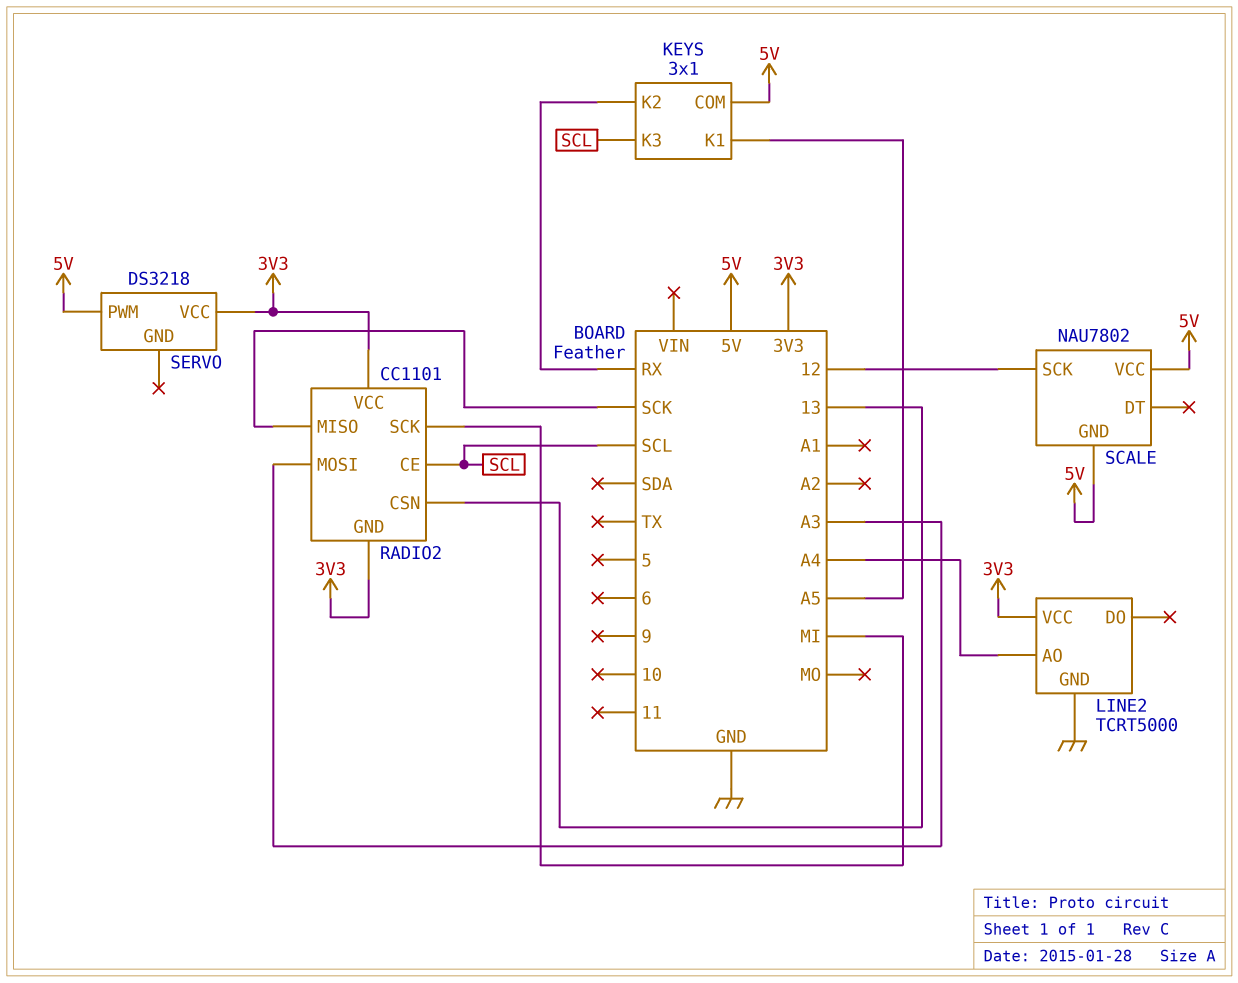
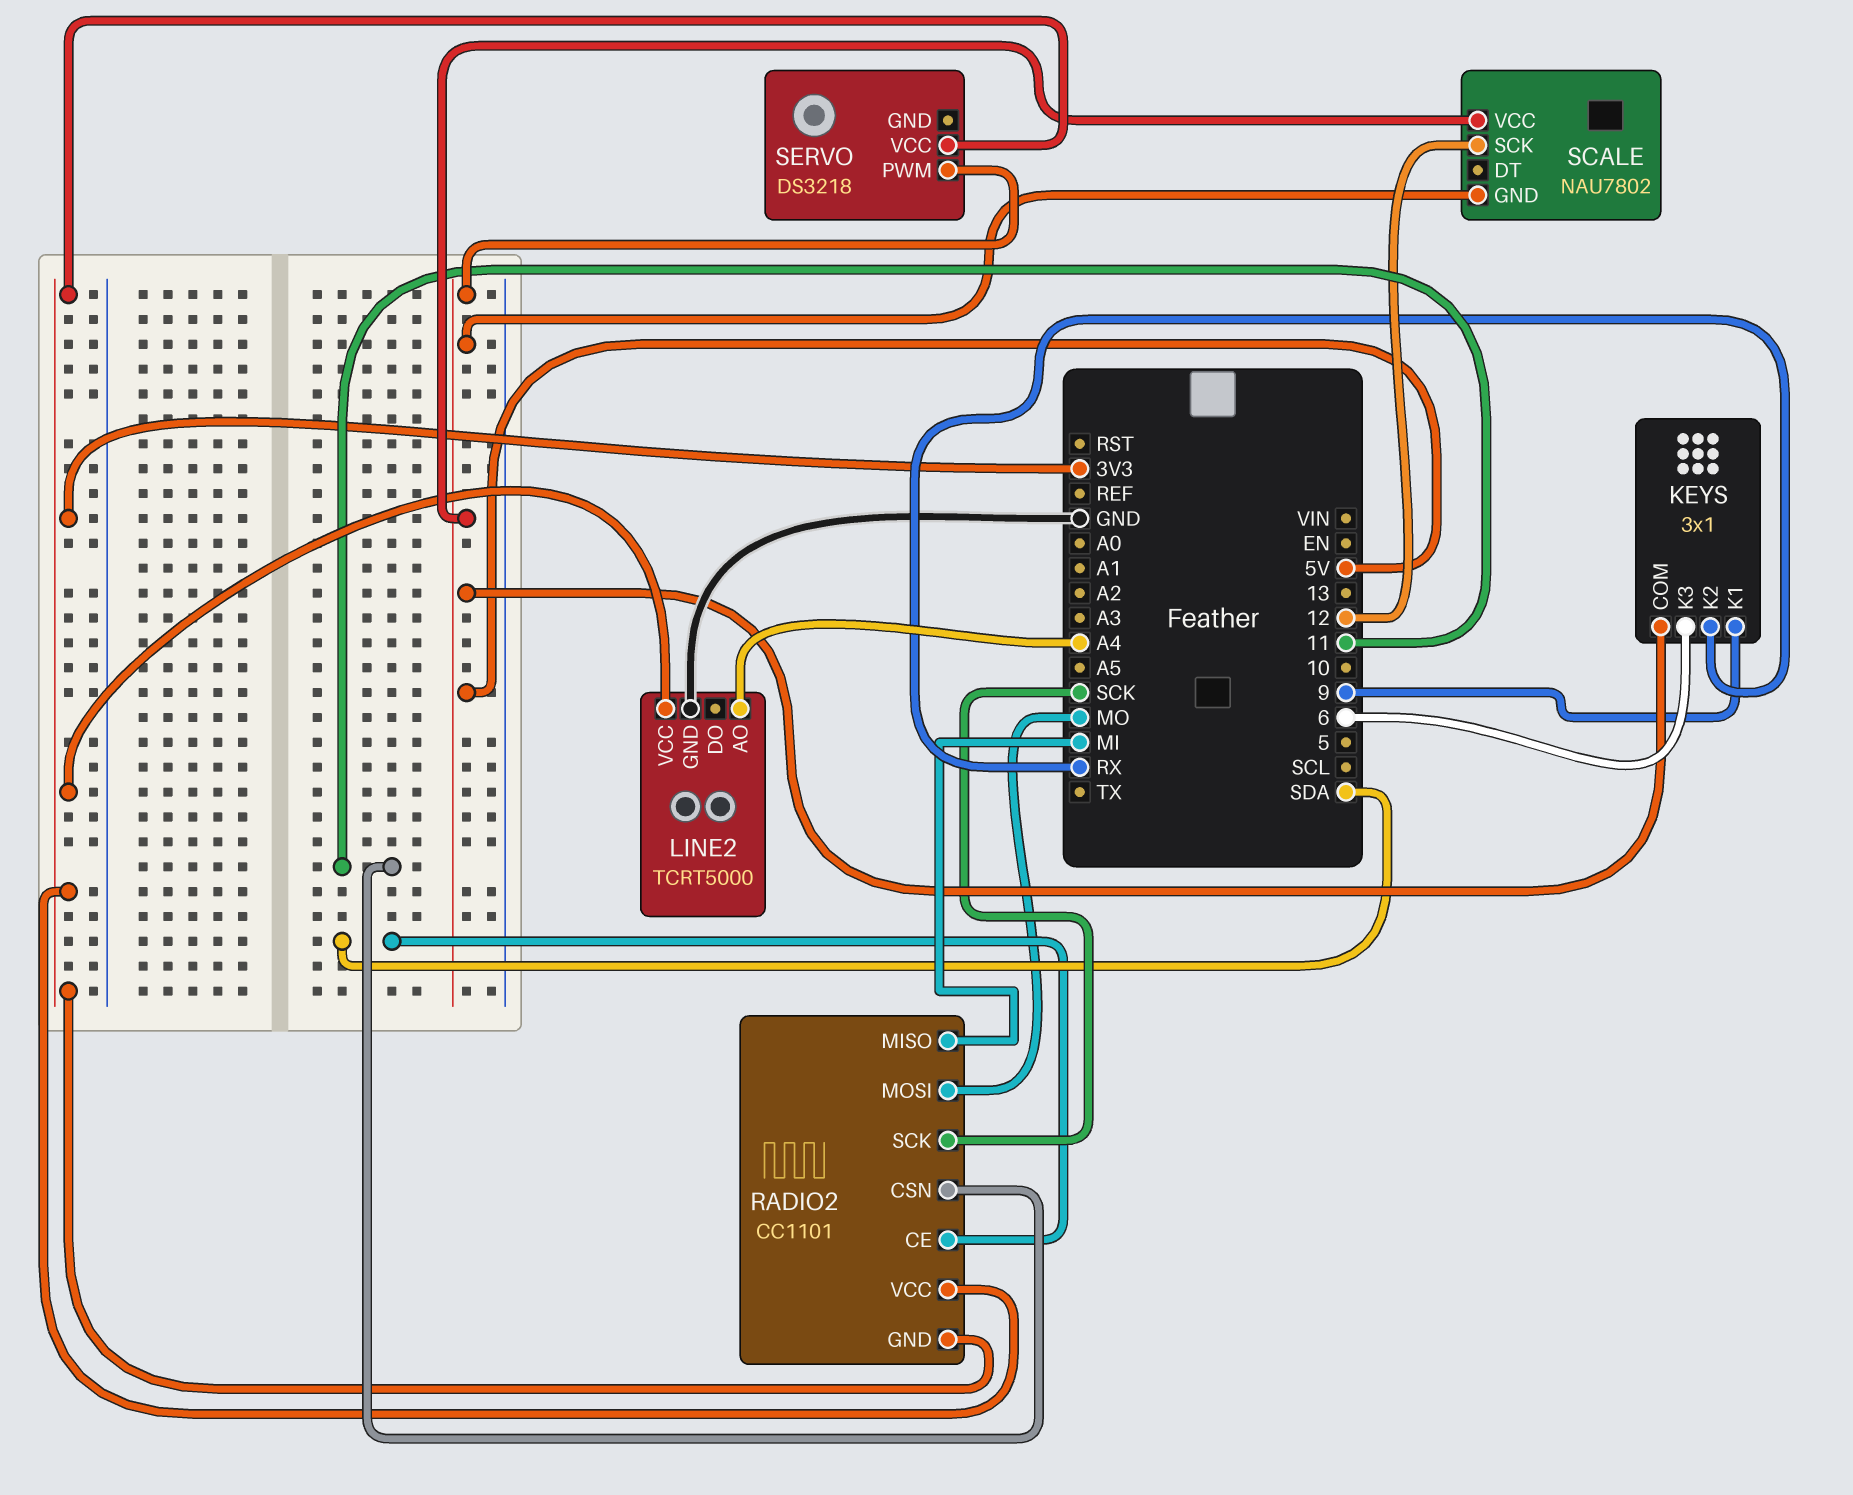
KEYS pin K1: A5 -> 9
KEYS pin K3: SCL -> 6
RADIO2 pin CE: SCL -> SDA
RADIO2 pin CSN: 13 -> 11
RADIO2 pin MISO: SCK -> MI
RADIO2 pin MOSI: A3 -> MO
RADIO2 pin SCK: MI -> SCK

